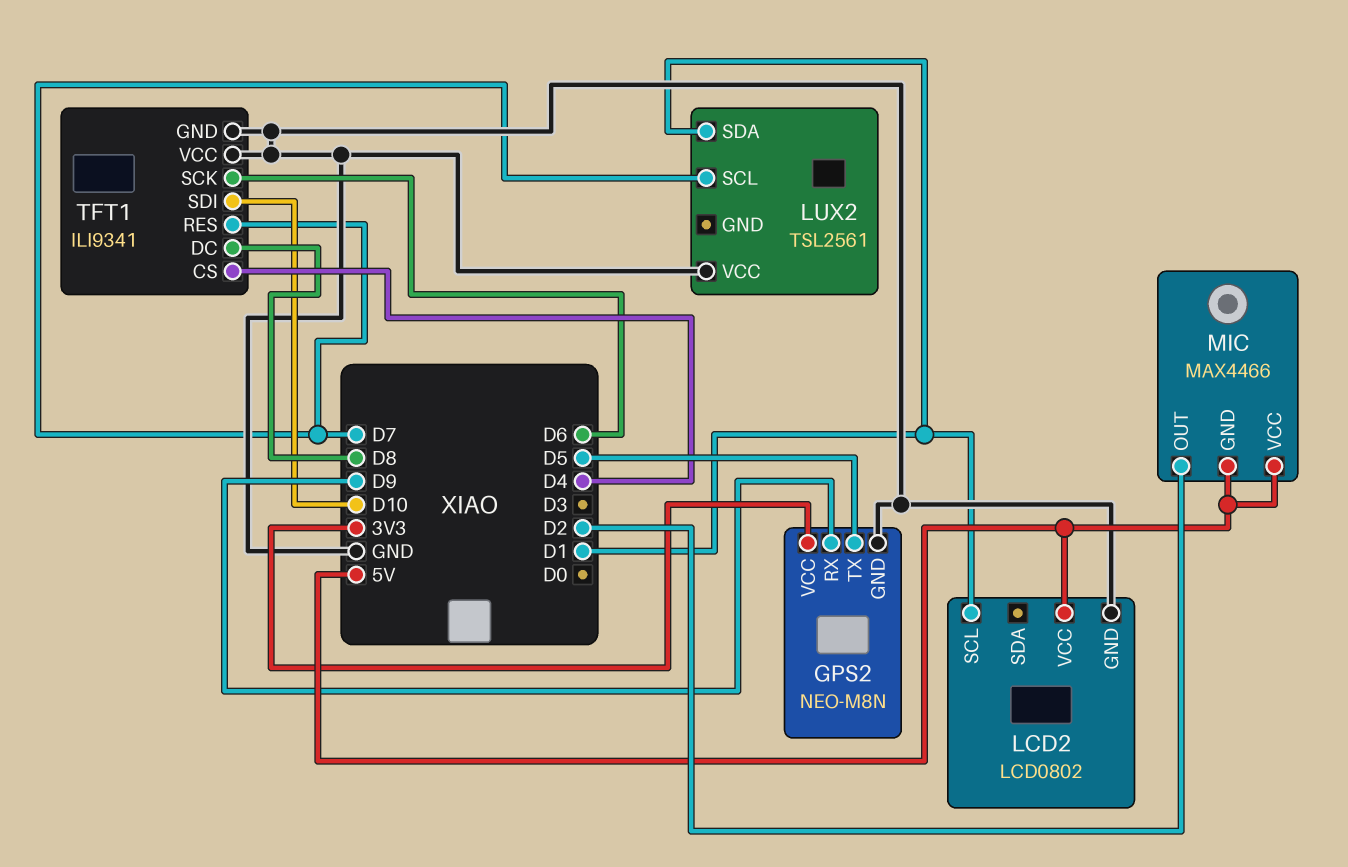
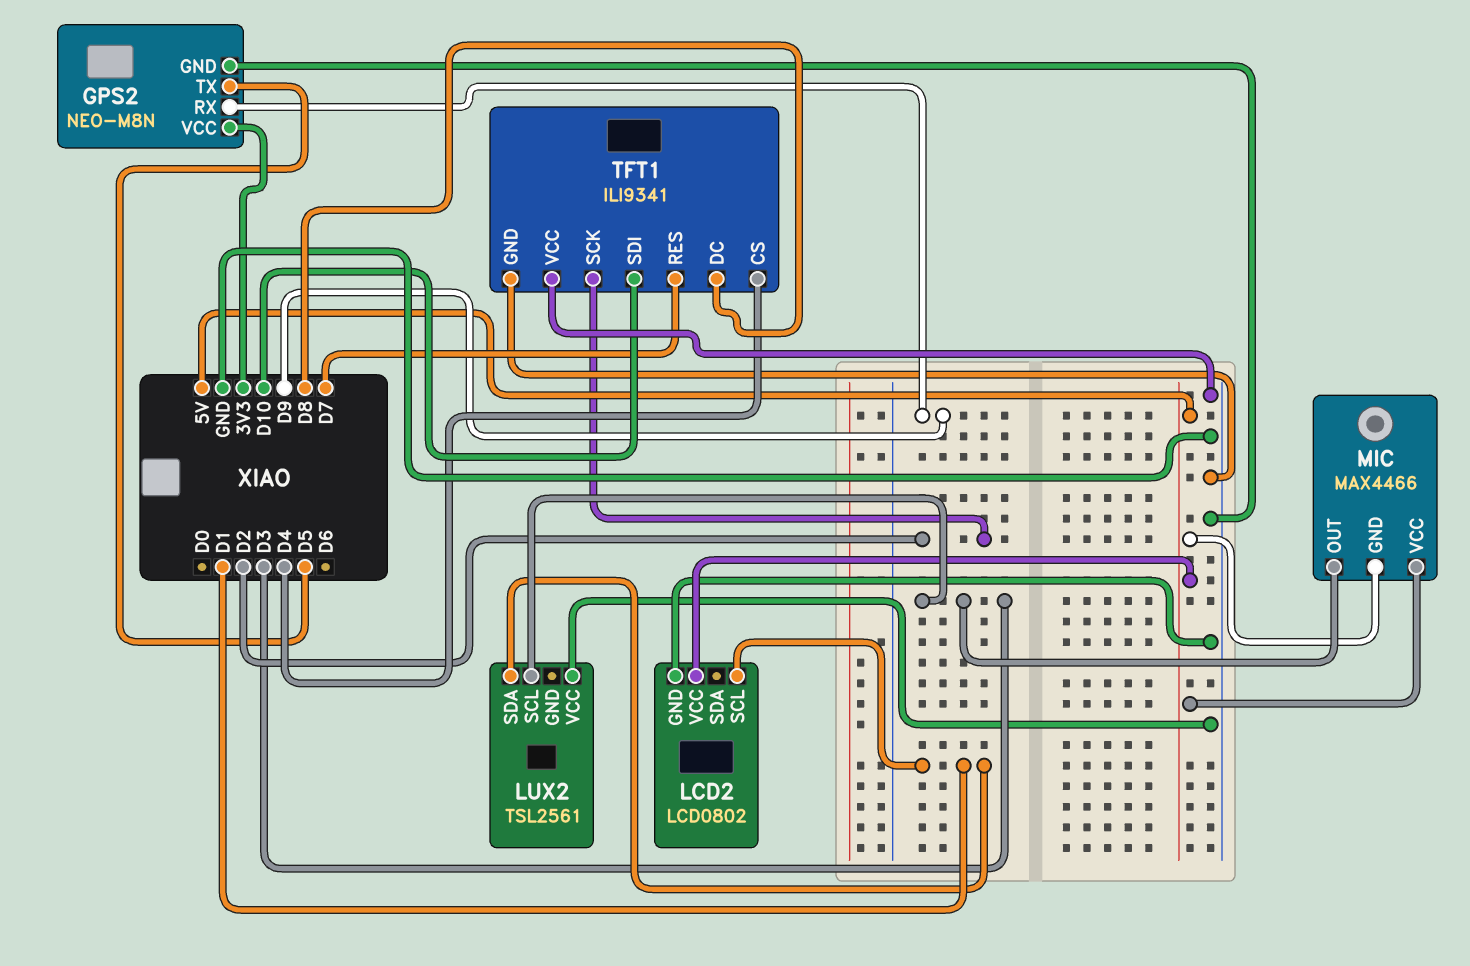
LUX2 pin SCL: D7 -> D3
MIC pin OUT: D2 -> D3
TFT1 pin SCK: D6 -> D2

